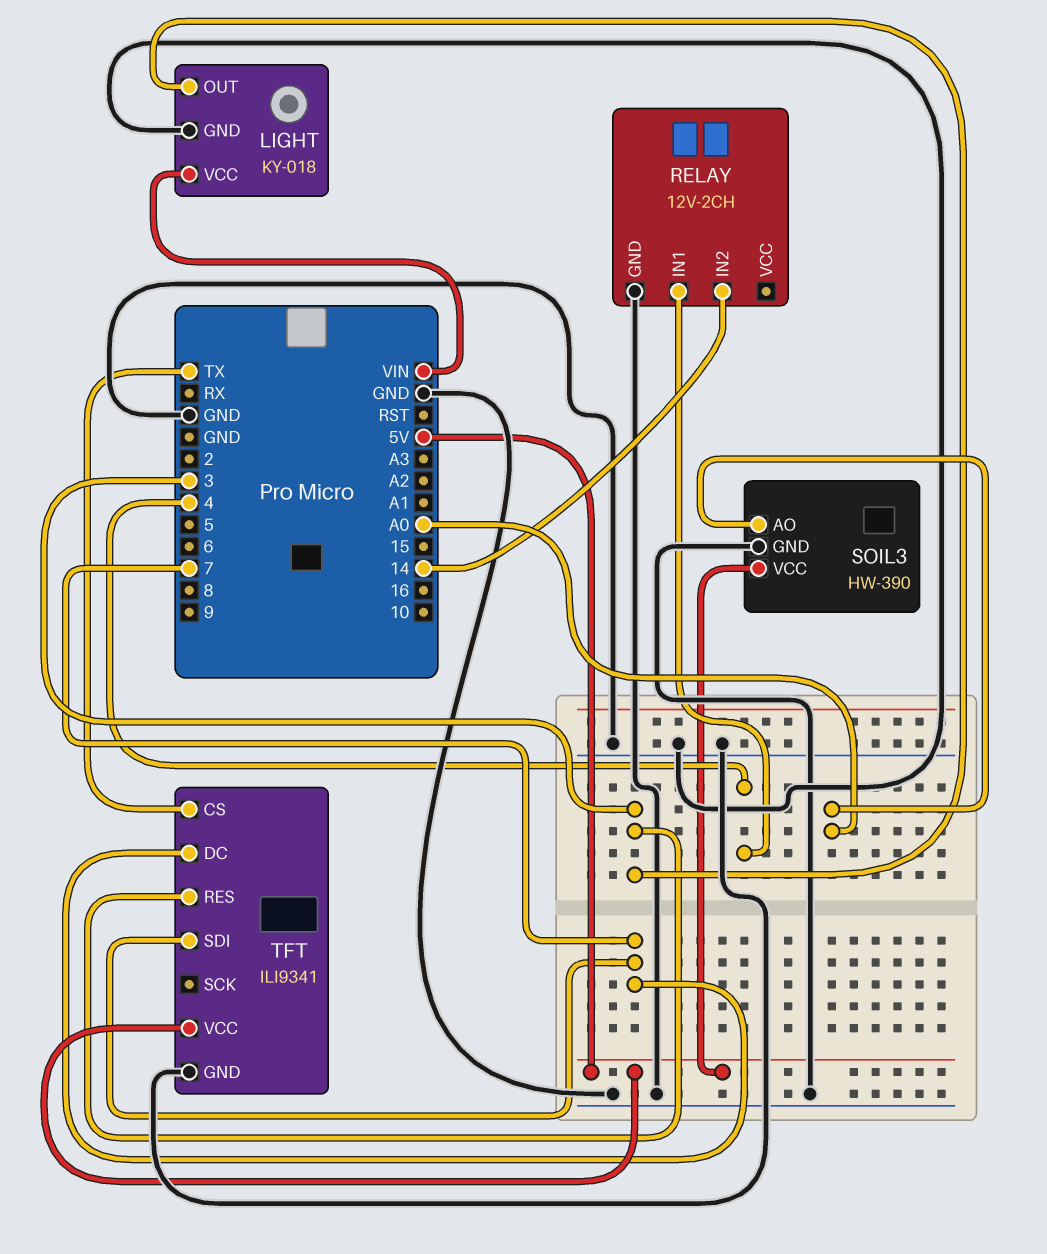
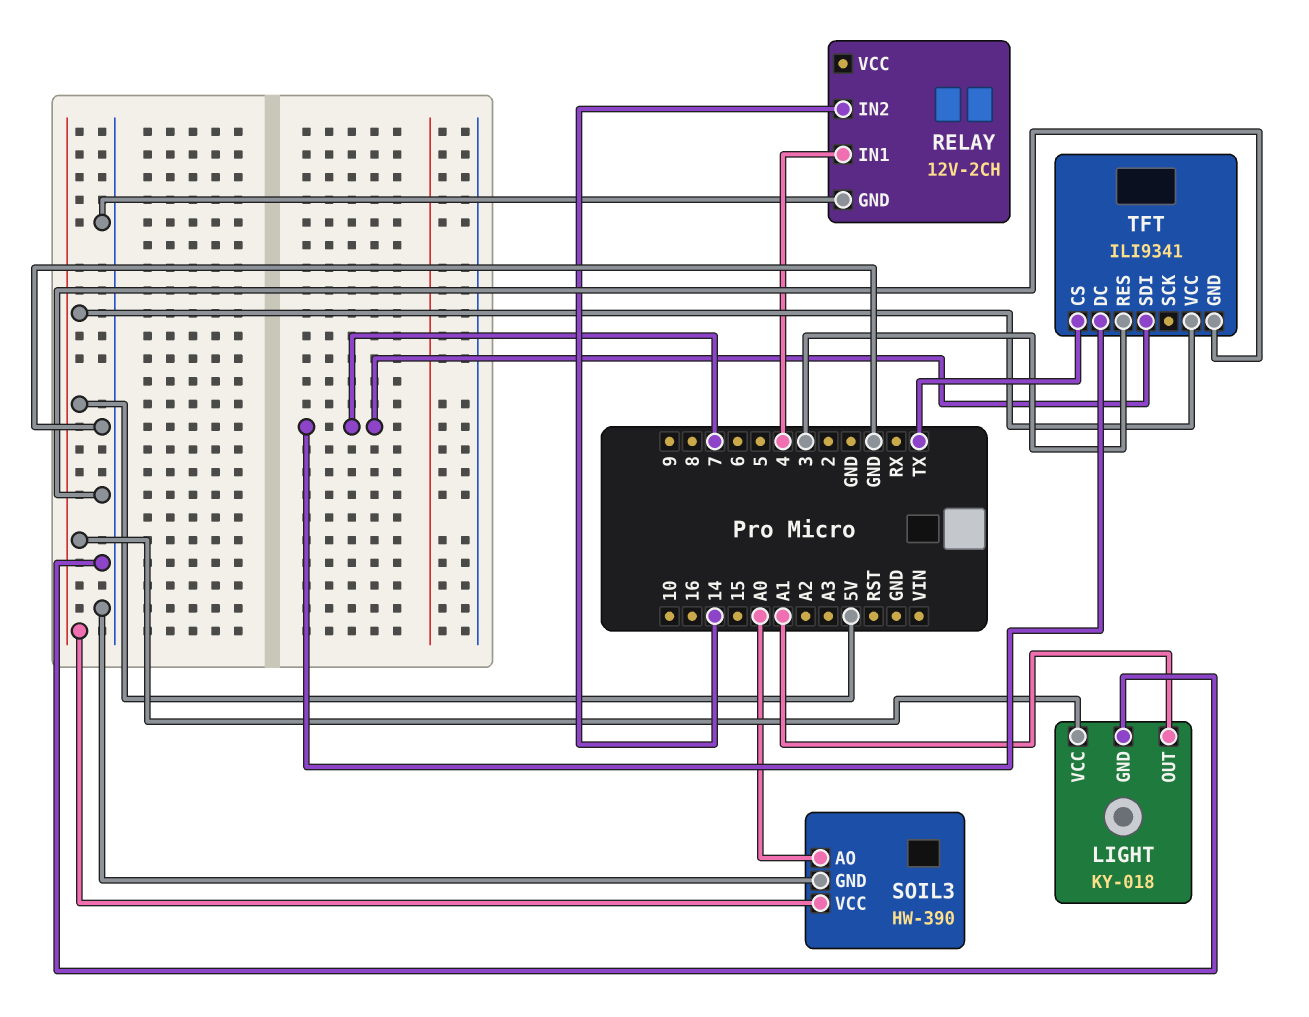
LIGHT pin OUT: 3 -> A1
LIGHT pin VCC: VIN -> 5V

